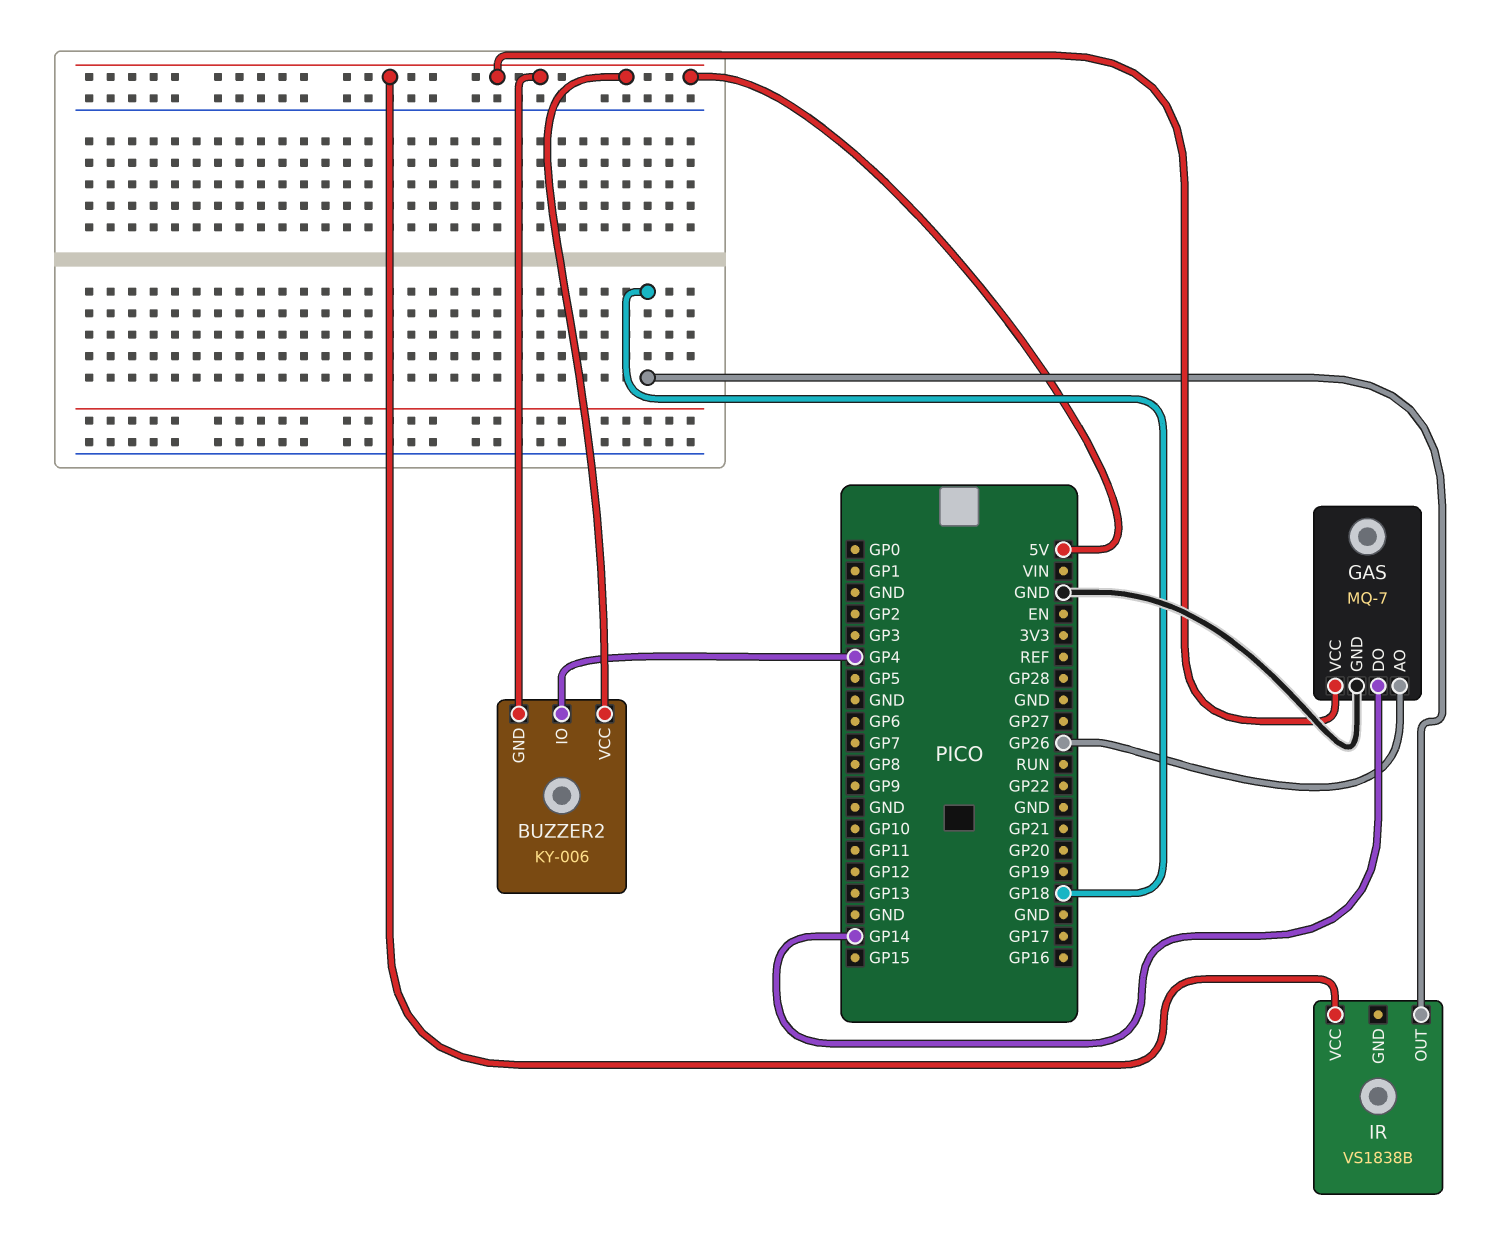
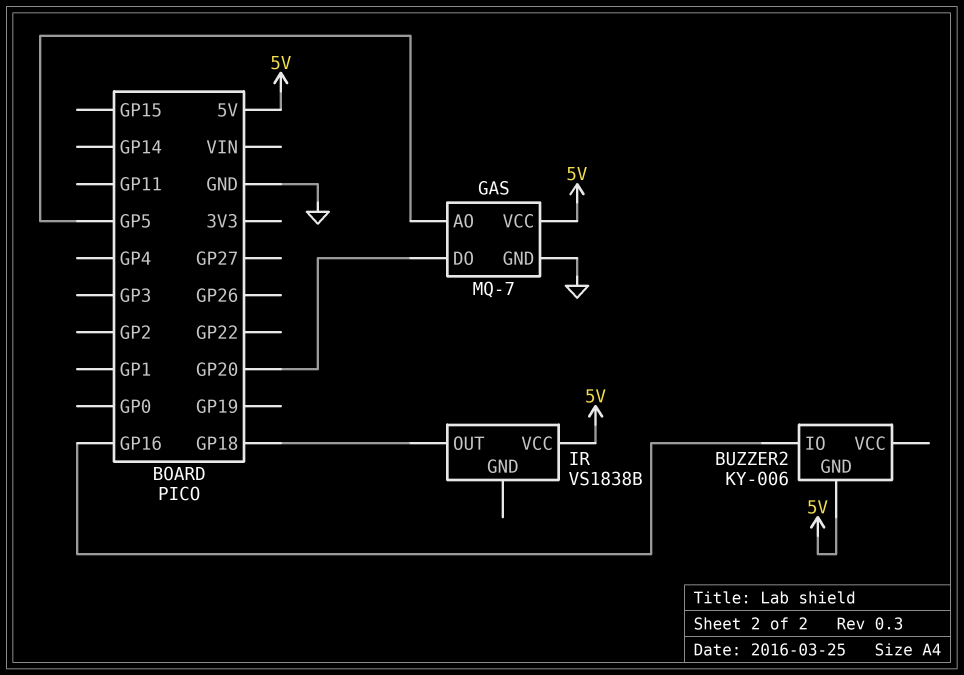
BUZZER2 pin IO: GP4 -> GP16
BUZZER2 pin VCC: 5V -> none
GAS pin AO: GP26 -> GP5
GAS pin DO: GP14 -> GP20

